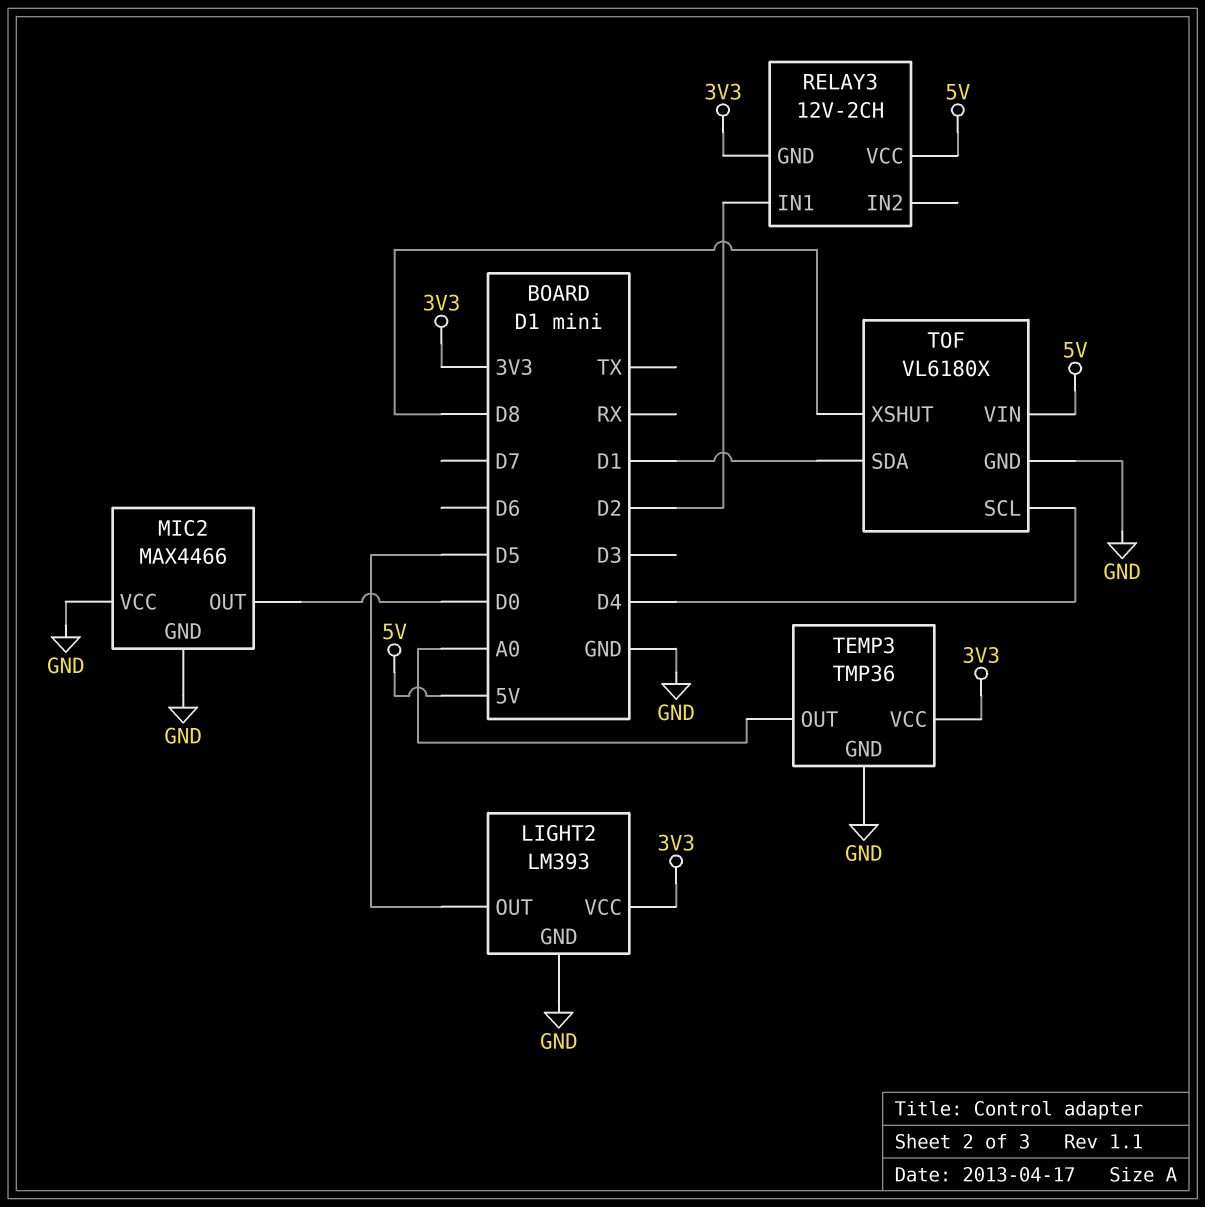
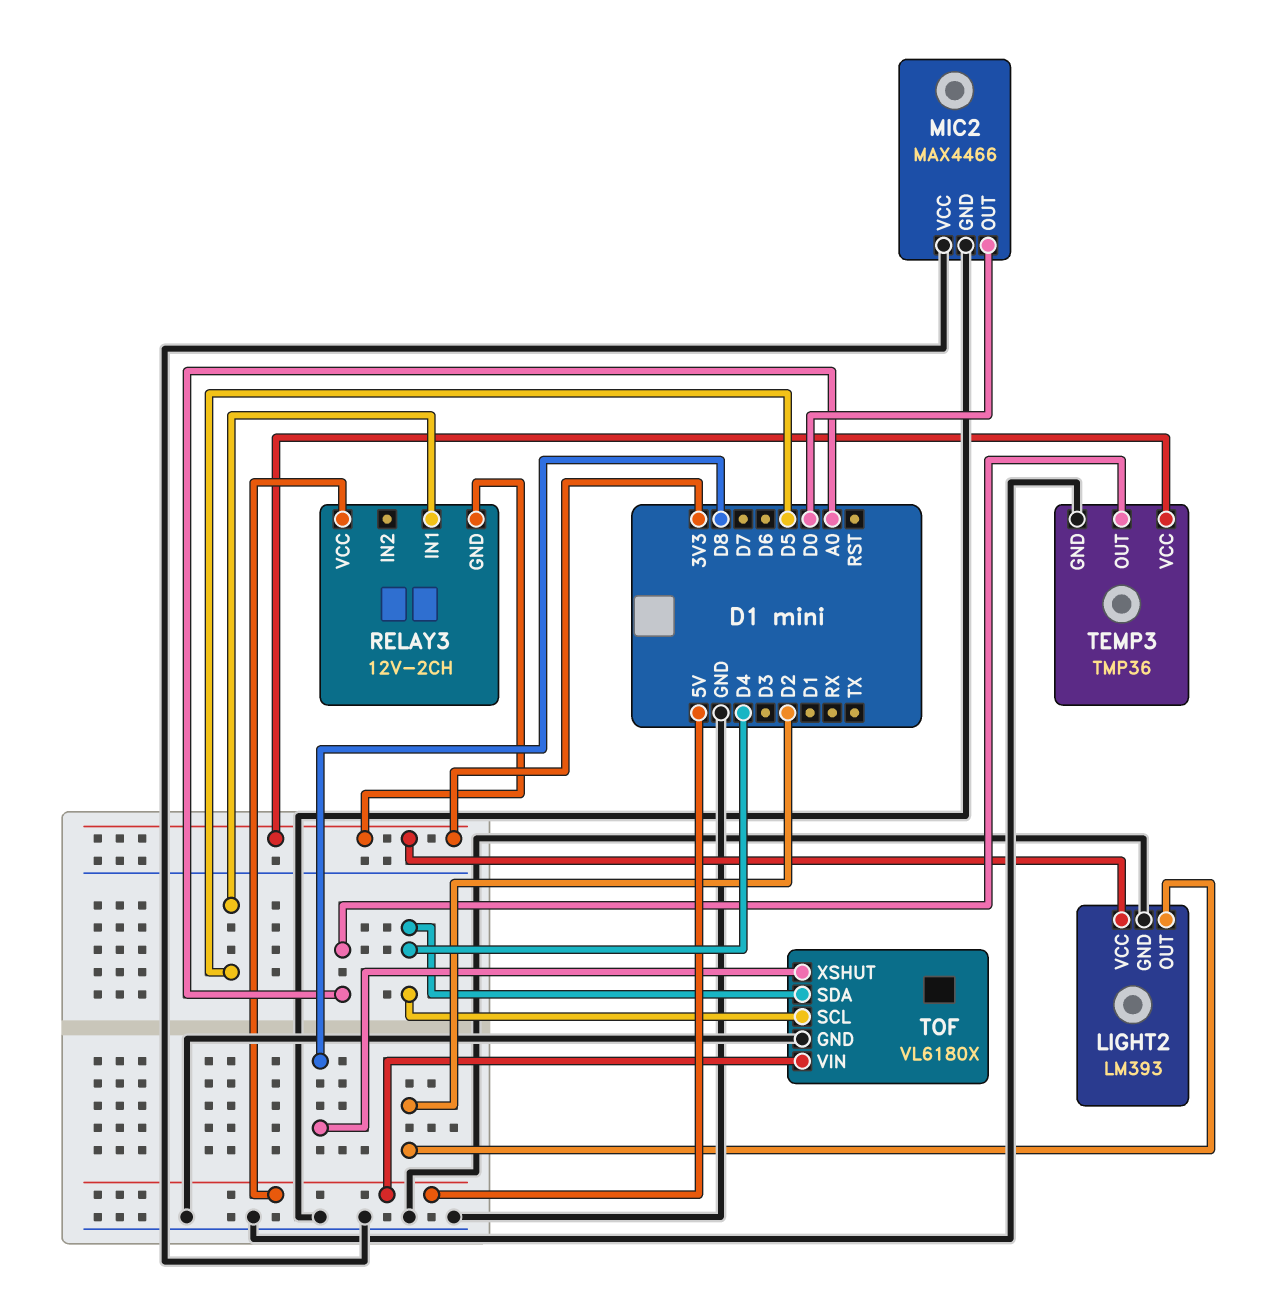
LIGHT2 pin OUT: D5 -> D2
RELAY3 pin IN1: D2 -> D5
TOF pin SDA: D1 -> D4

